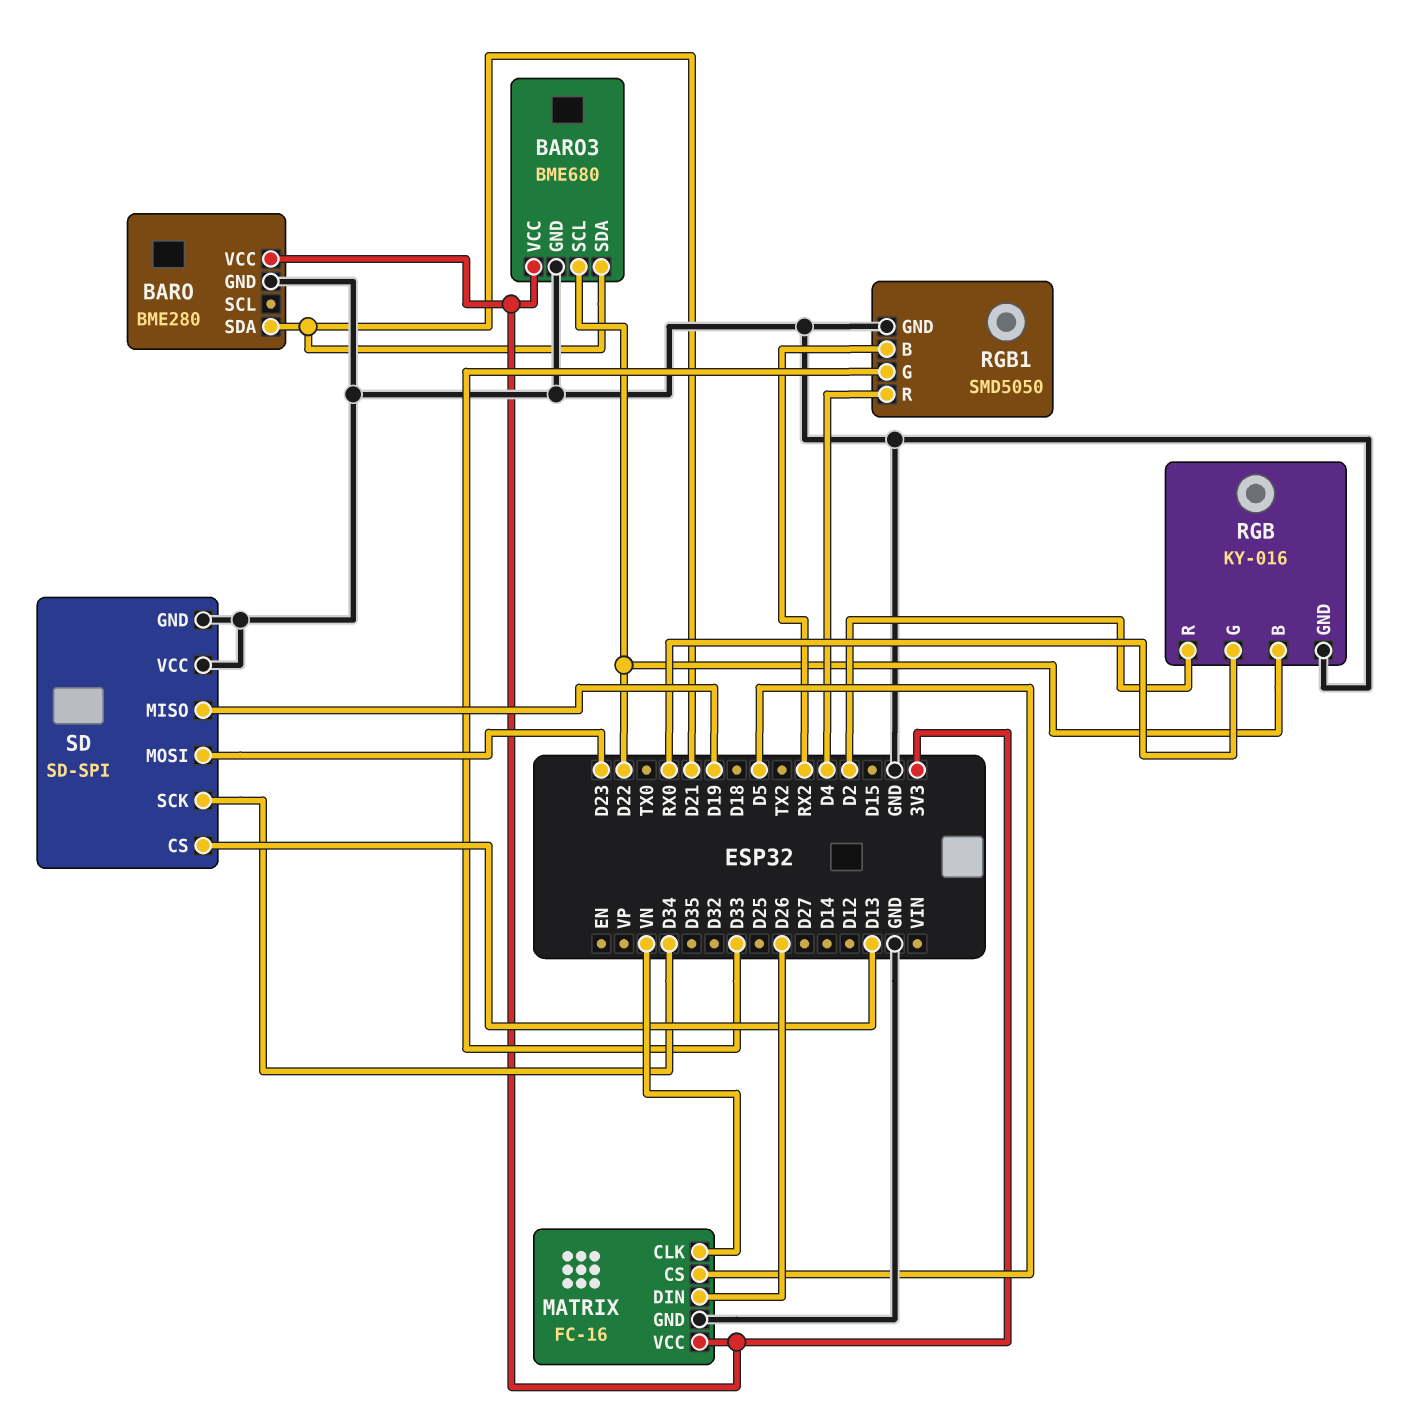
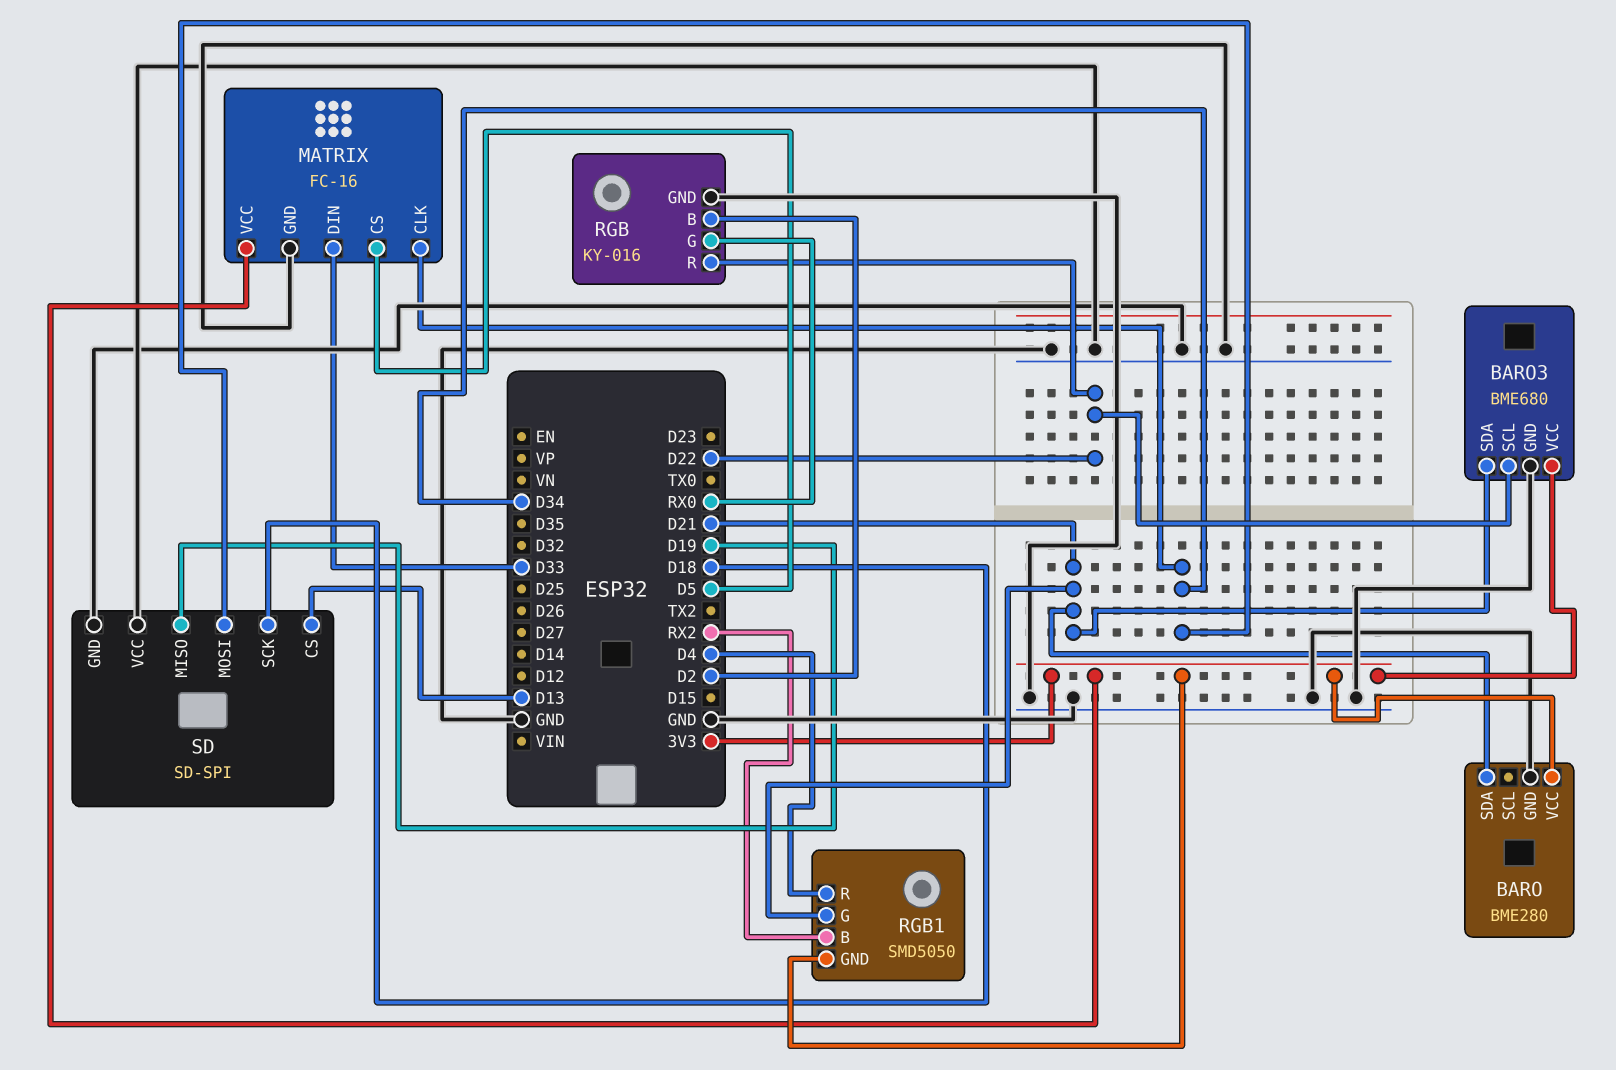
MATRIX pin CLK: VN -> D34
MATRIX pin DIN: D26 -> D33
RGB pin B: D22 -> D2
RGB pin R: D2 -> D22
RGB1 pin G: D33 -> D21
RGB1 pin GND: GND -> 3V3
SD pin MOSI: D23 -> D34
SD pin SCK: D34 -> D18

